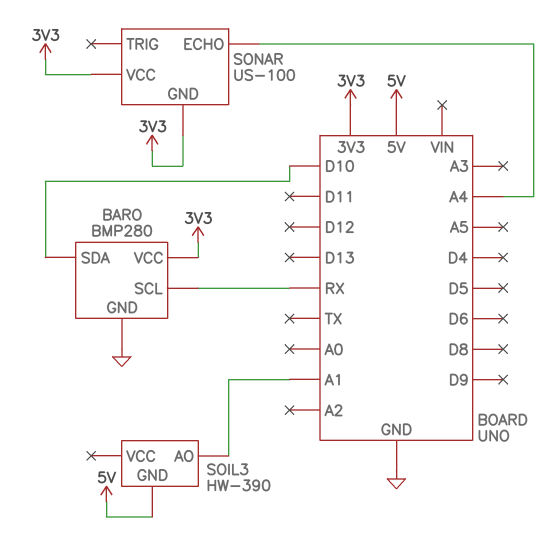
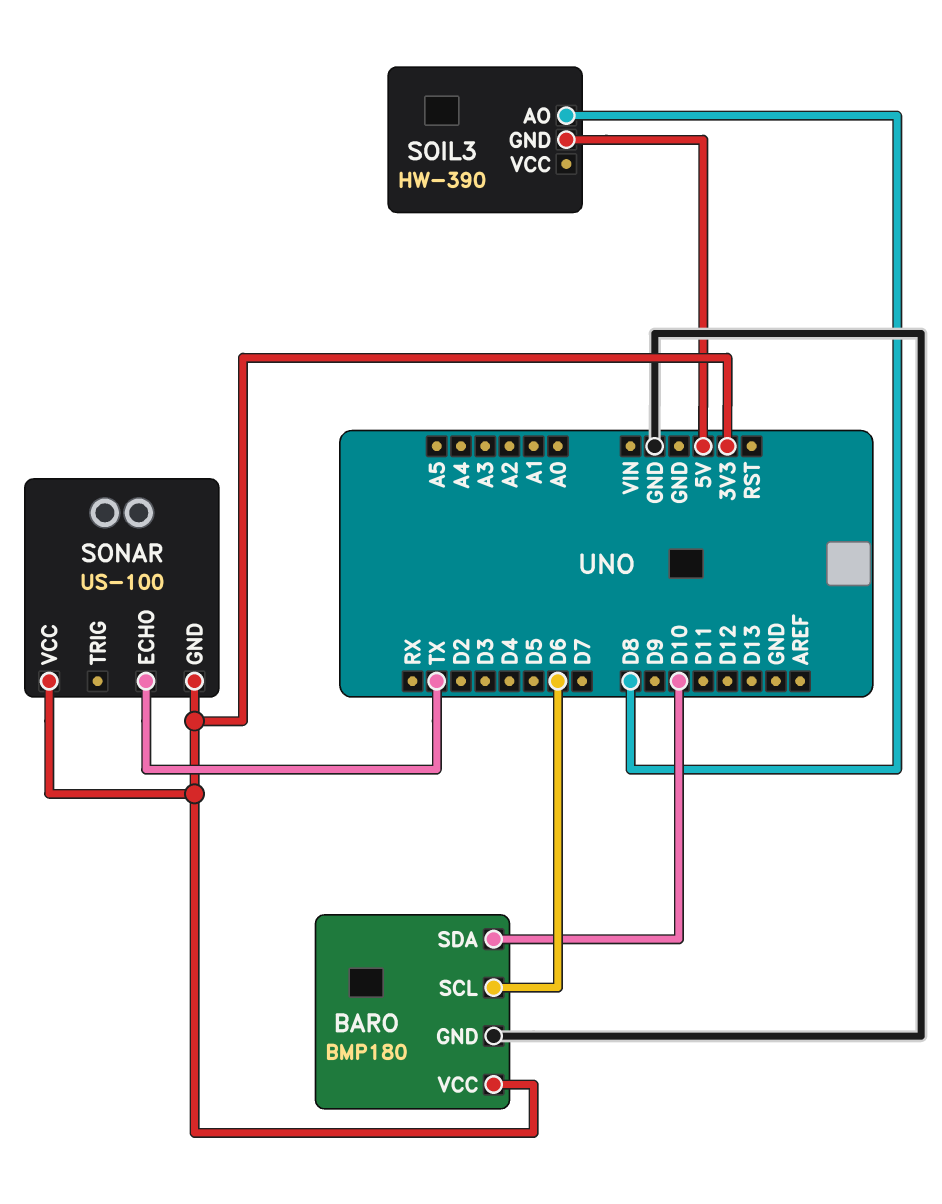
BARO: BMP280 -> BMP180
BARO pin SCL: RX -> D6
SOIL3 pin AO: A1 -> D8
SONAR pin ECHO: A4 -> TX

